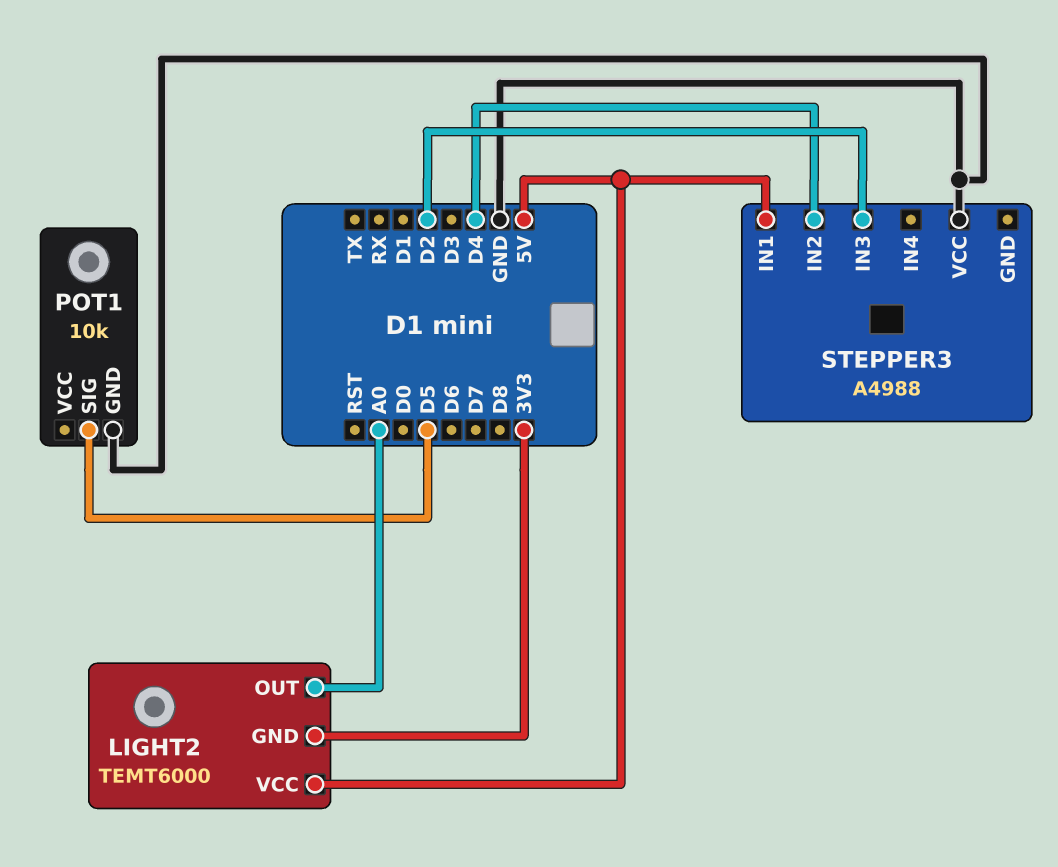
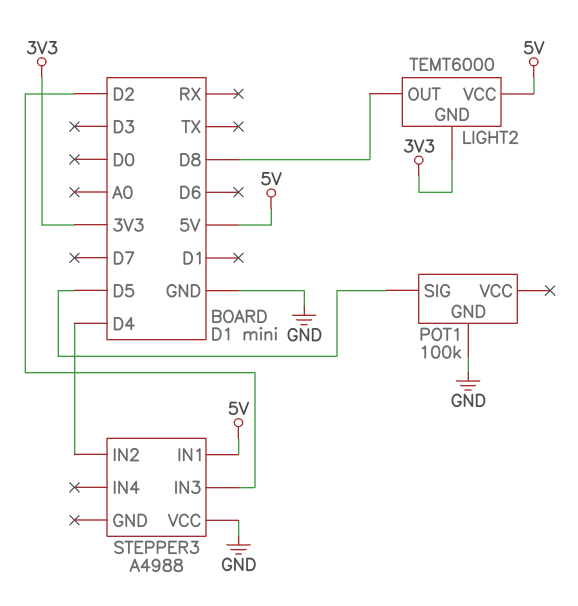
LIGHT2 pin OUT: A0 -> D8
POT1: 10k -> 100k

